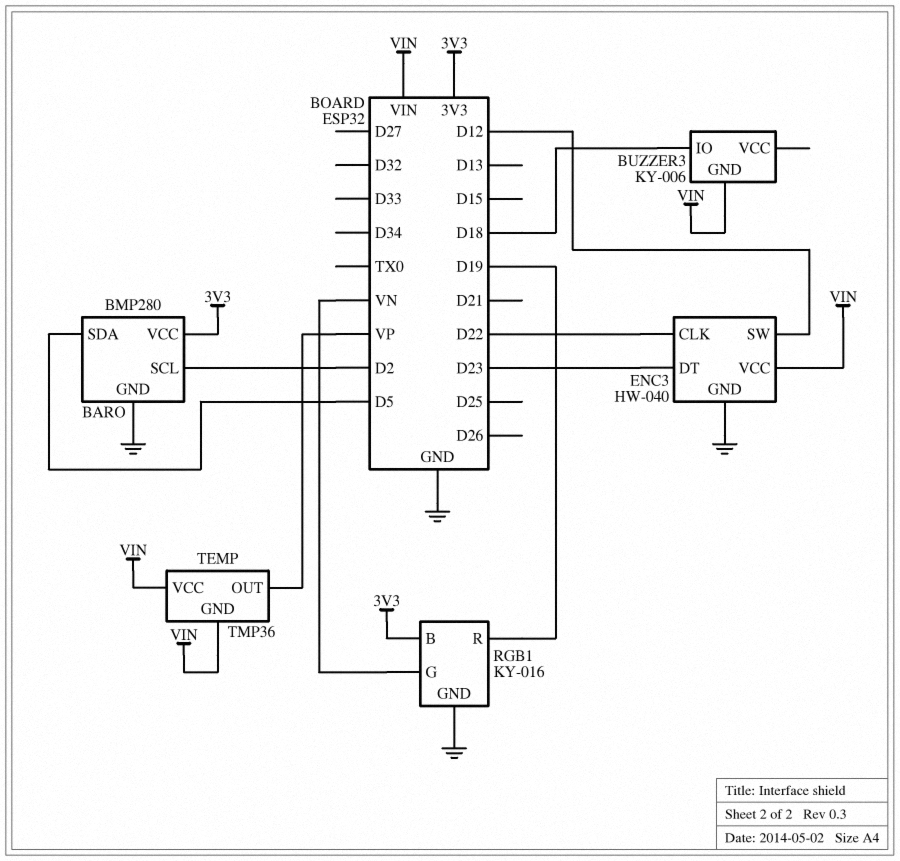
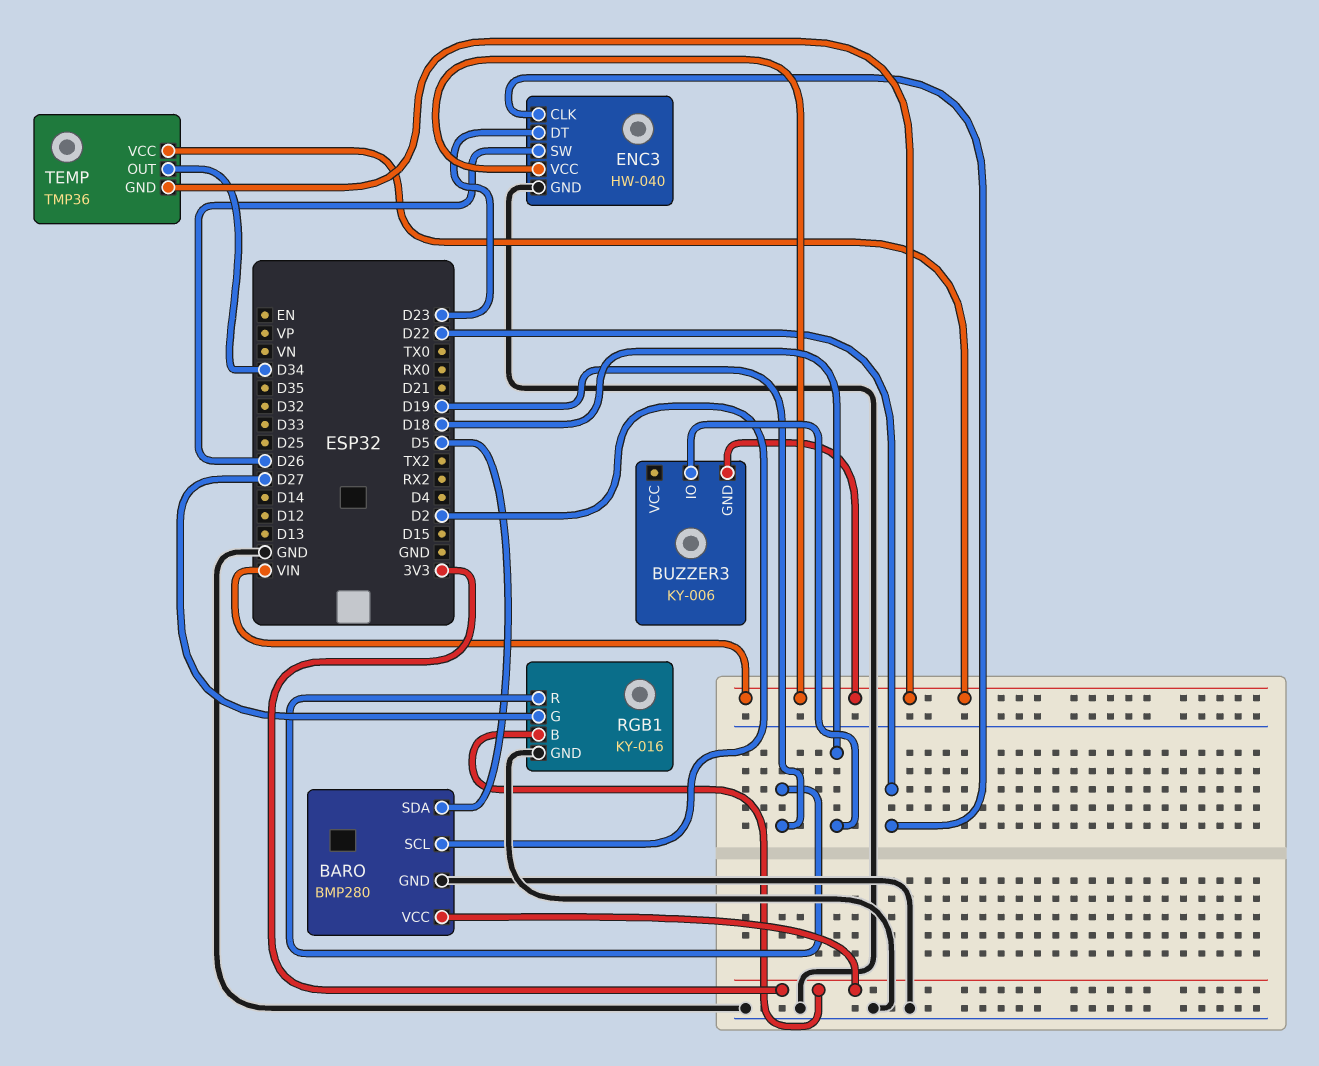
ENC3 pin SW: D12 -> D26
RGB1 pin G: VN -> D27
TEMP pin OUT: VP -> D34

